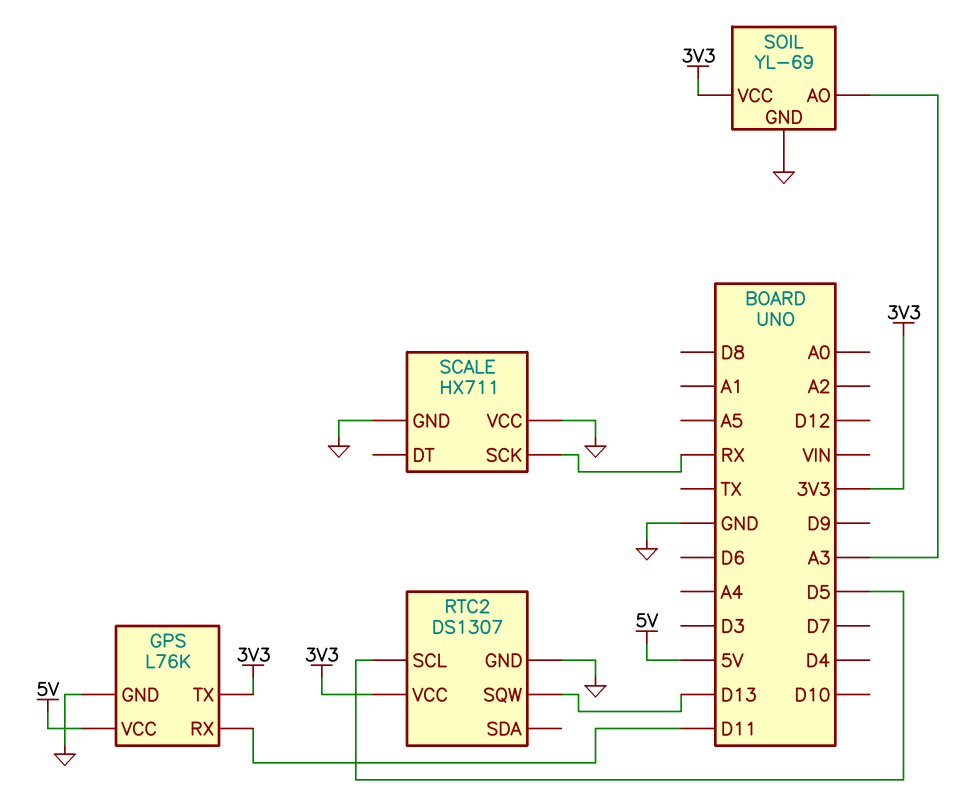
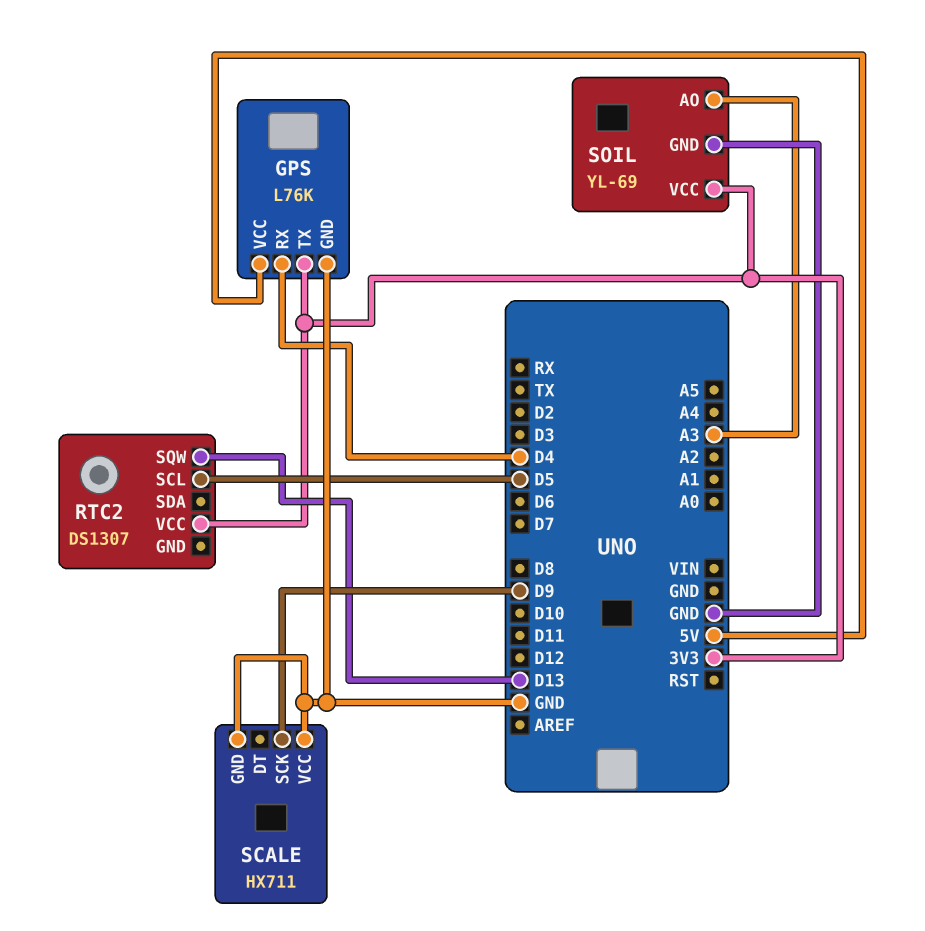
GPS pin RX: D11 -> D4
RTC2 pin GND: GND -> none
SCALE pin SCK: RX -> D9

